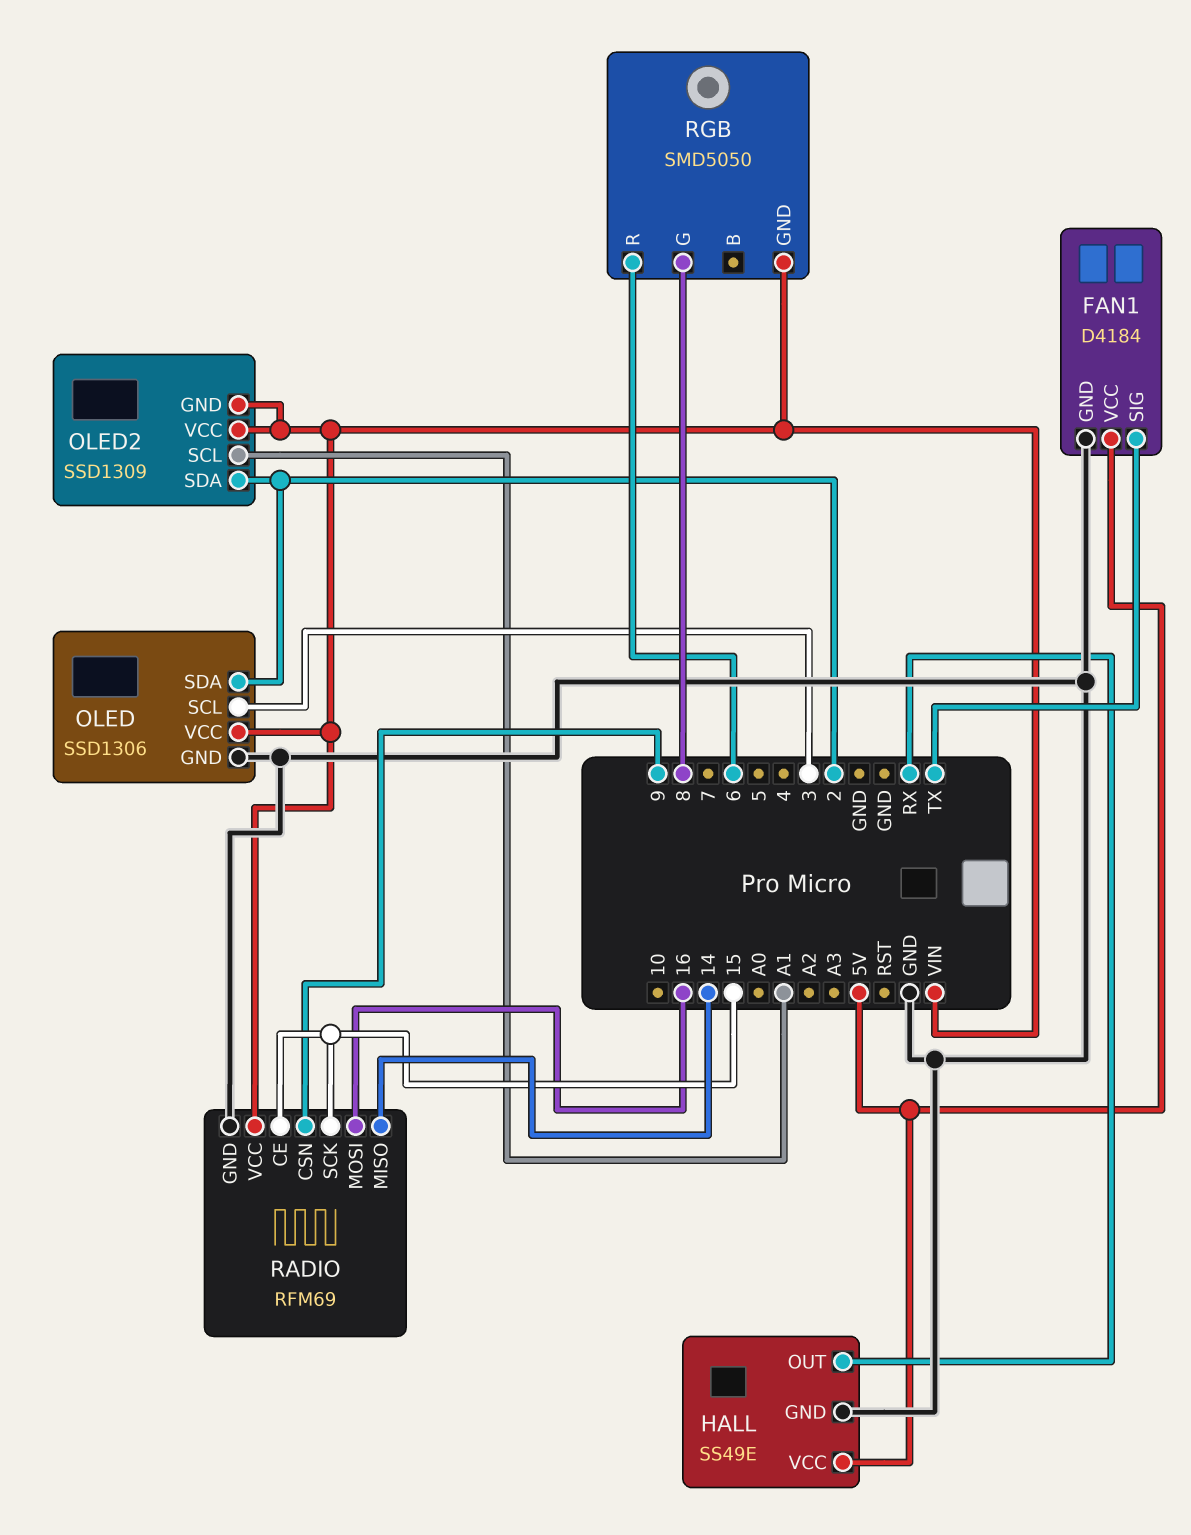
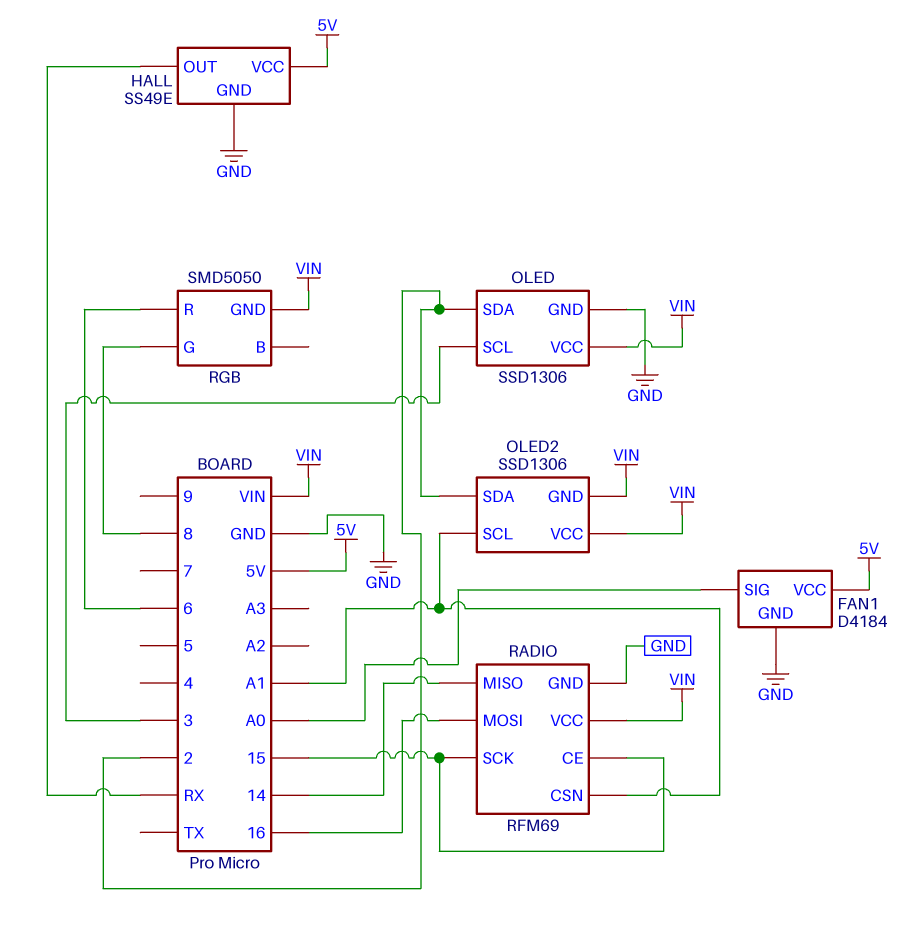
FAN1 pin SIG: TX -> A0
OLED2: SSD1309 -> SSD1306
RADIO pin CSN: 9 -> A1

